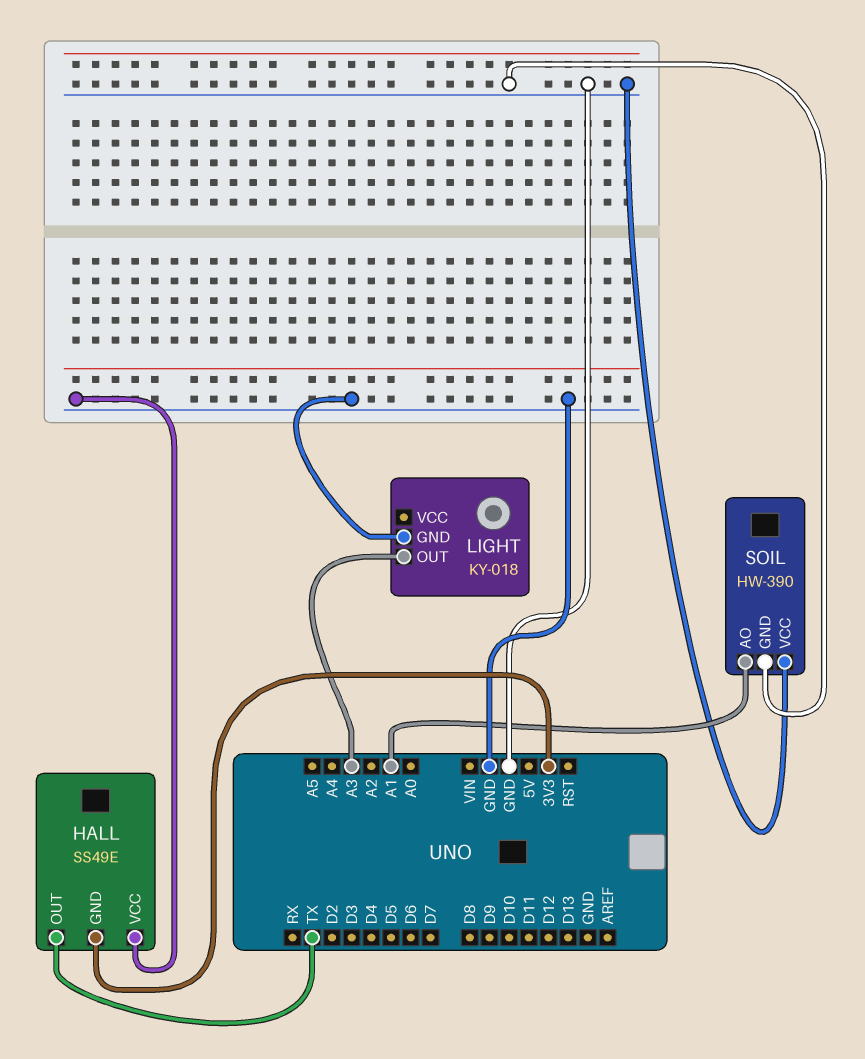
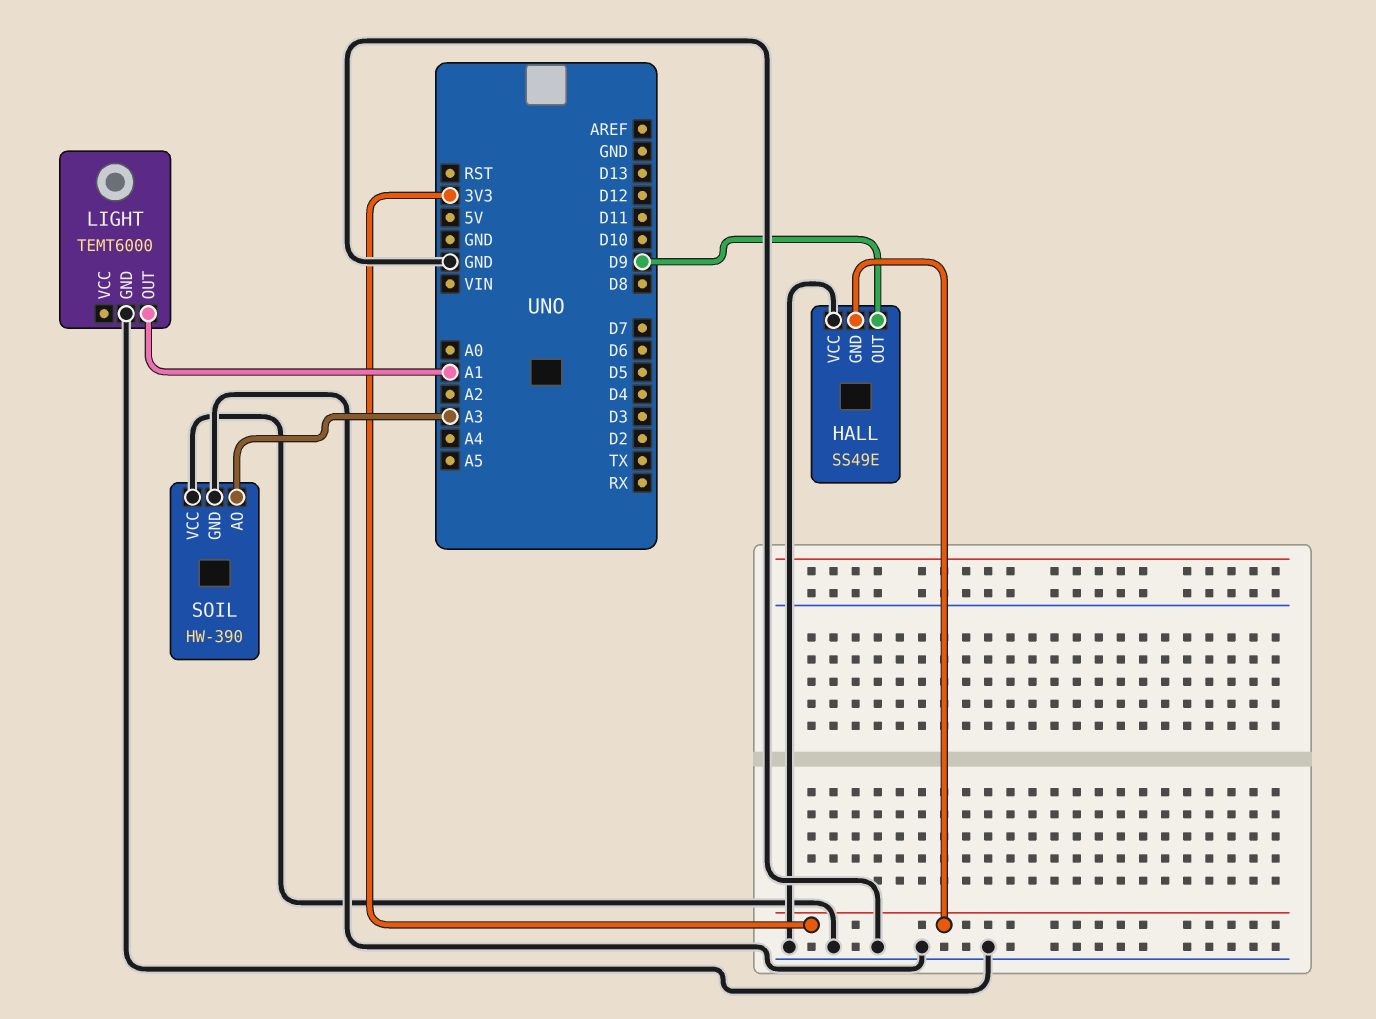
HALL pin OUT: TX -> D9
LIGHT: KY-018 -> TEMT6000
LIGHT pin OUT: A3 -> A1
SOIL pin AO: A1 -> A3

